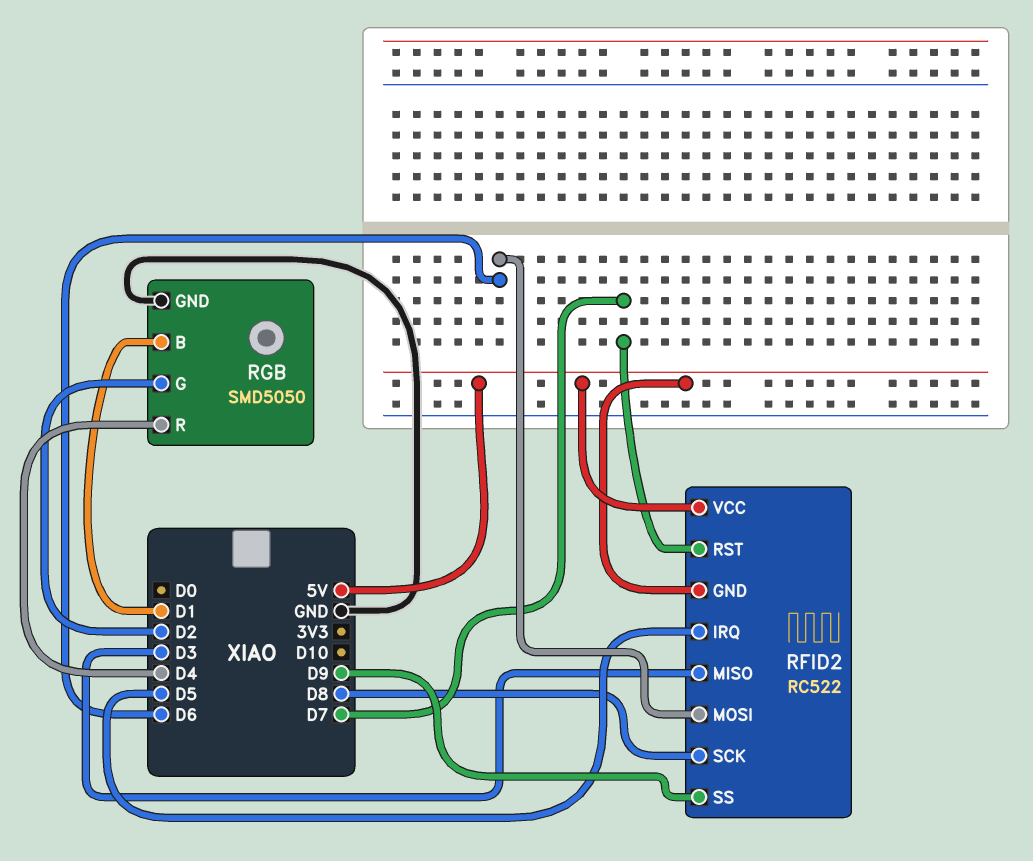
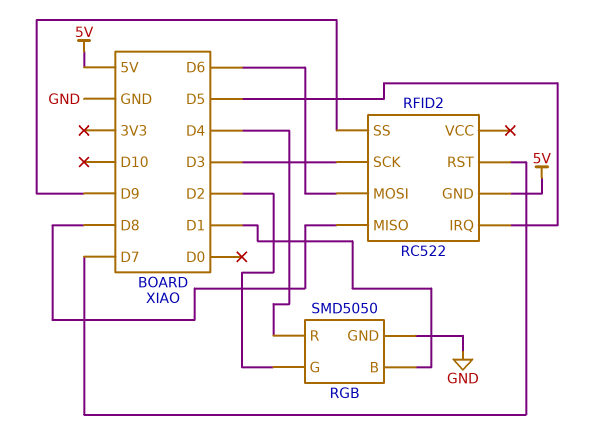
RFID2 pin MISO: D3 -> D8
RFID2 pin SCK: D8 -> D3
RFID2 pin VCC: 5V -> none

